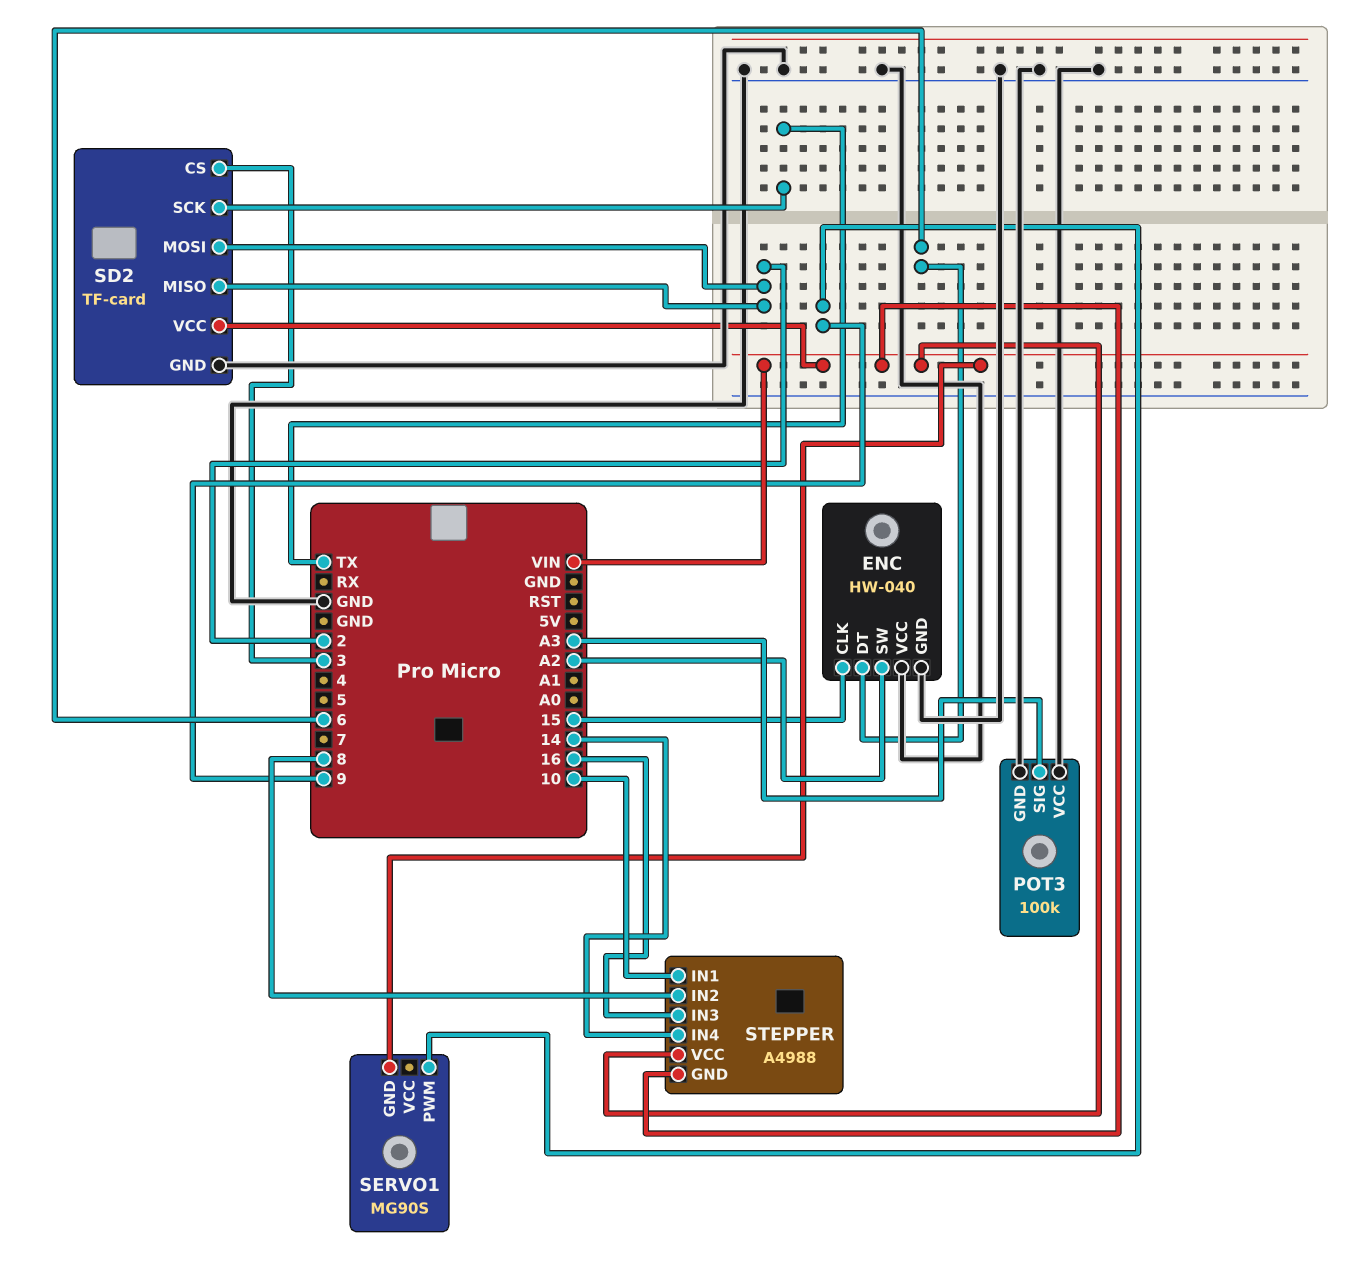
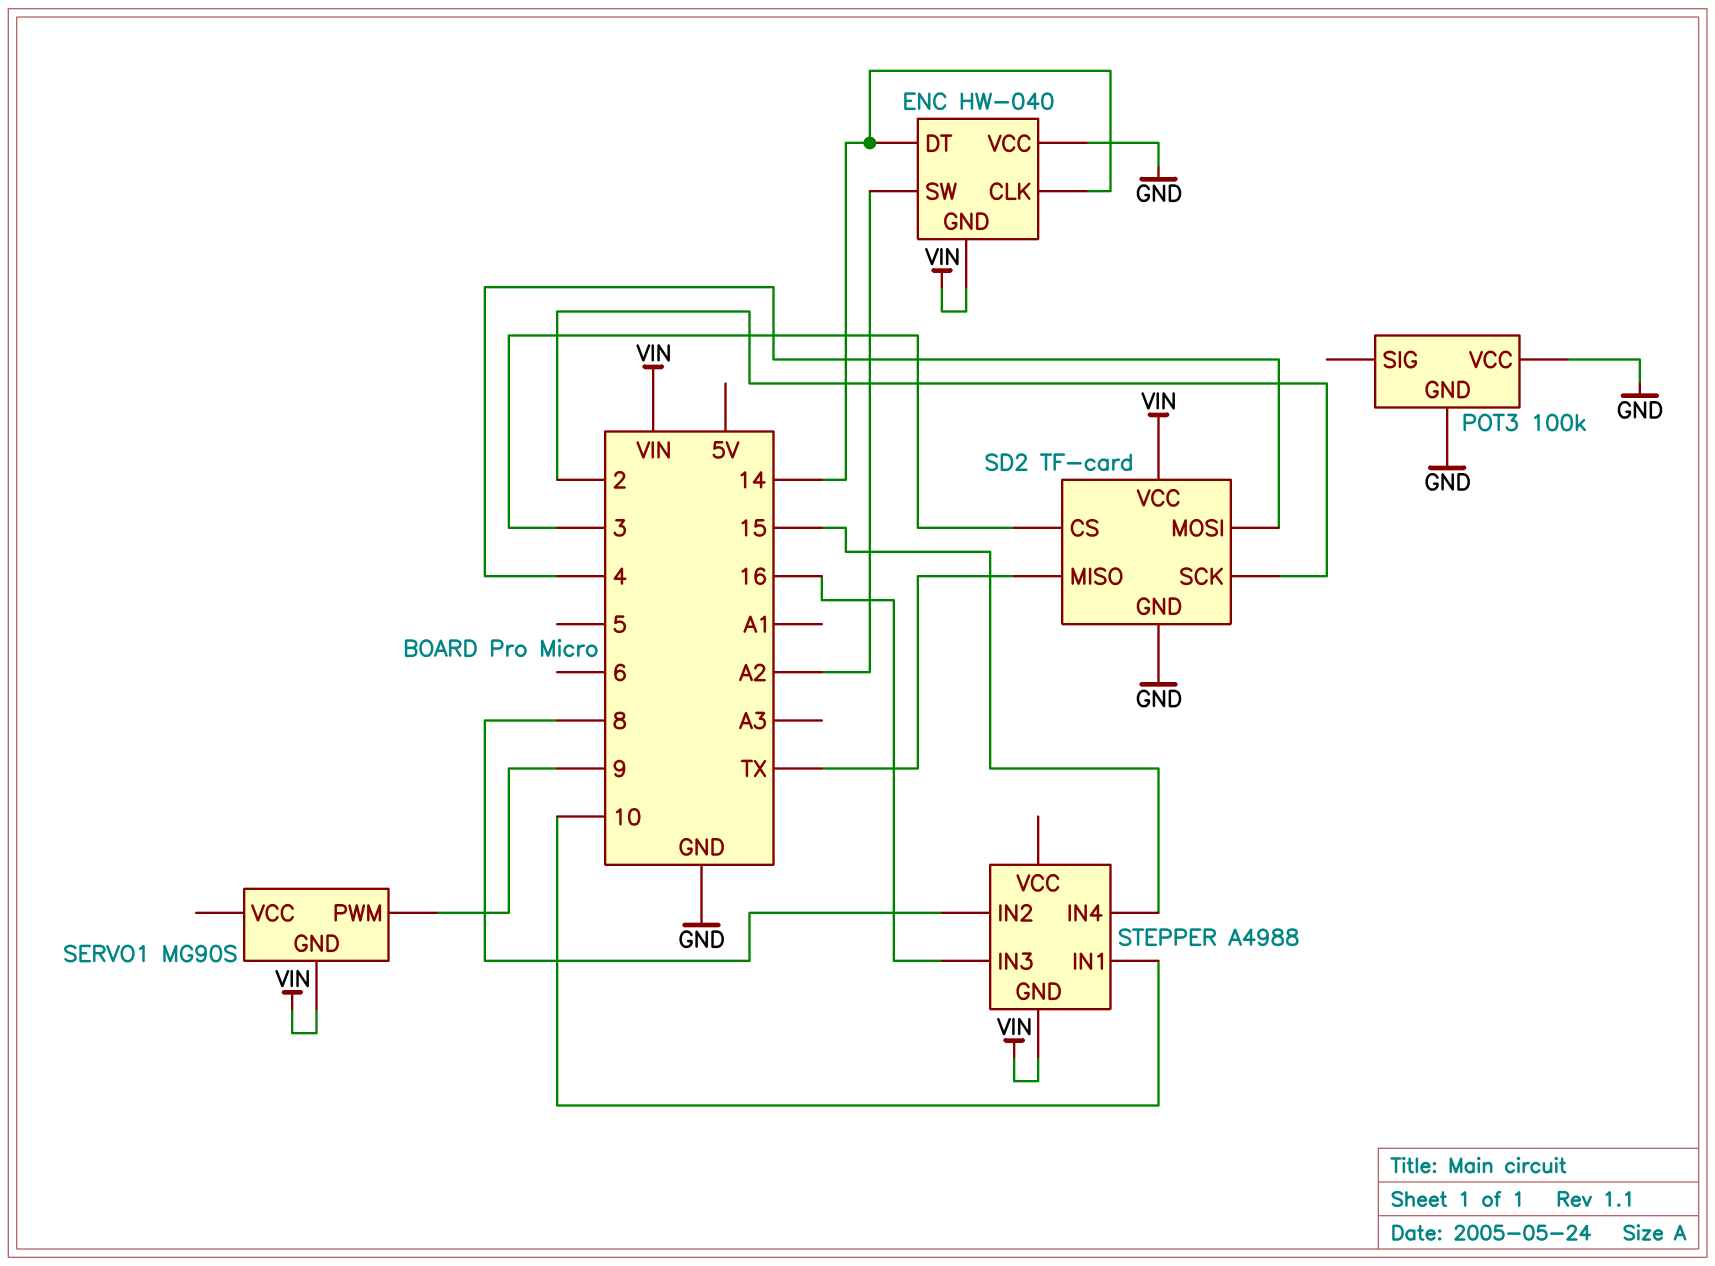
ENC pin CLK: 15 -> 14
ENC pin DT: 6 -> 14
ENC pin GND: GND -> VIN
POT3 pin SIG: A3 -> none
SD2 pin MISO: 2 -> TX
SD2 pin MOSI: 2 -> 4
SD2 pin SCK: TX -> 2
STEPPER pin IN4: 14 -> 15
STEPPER pin VCC: VIN -> none

